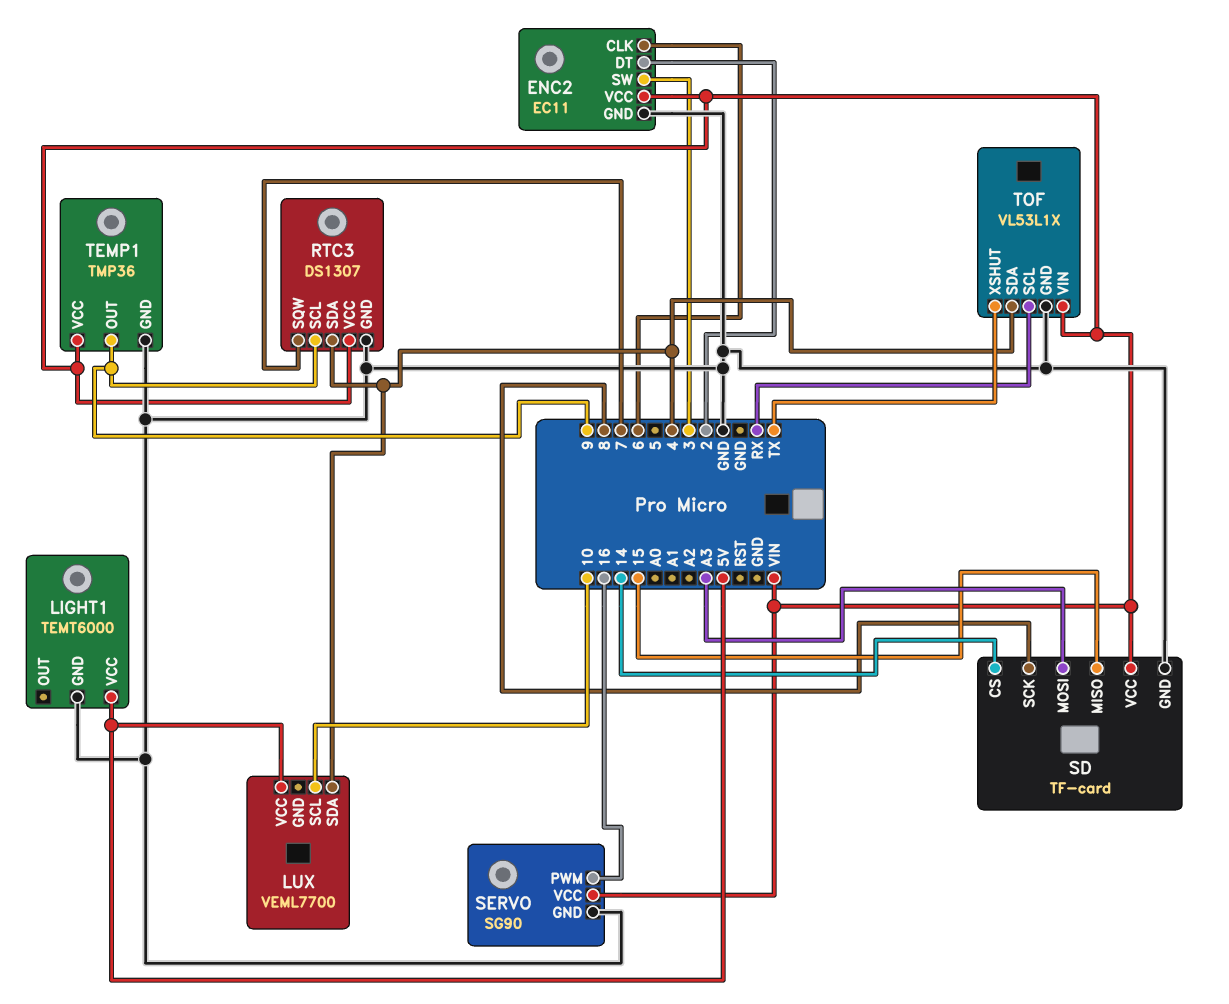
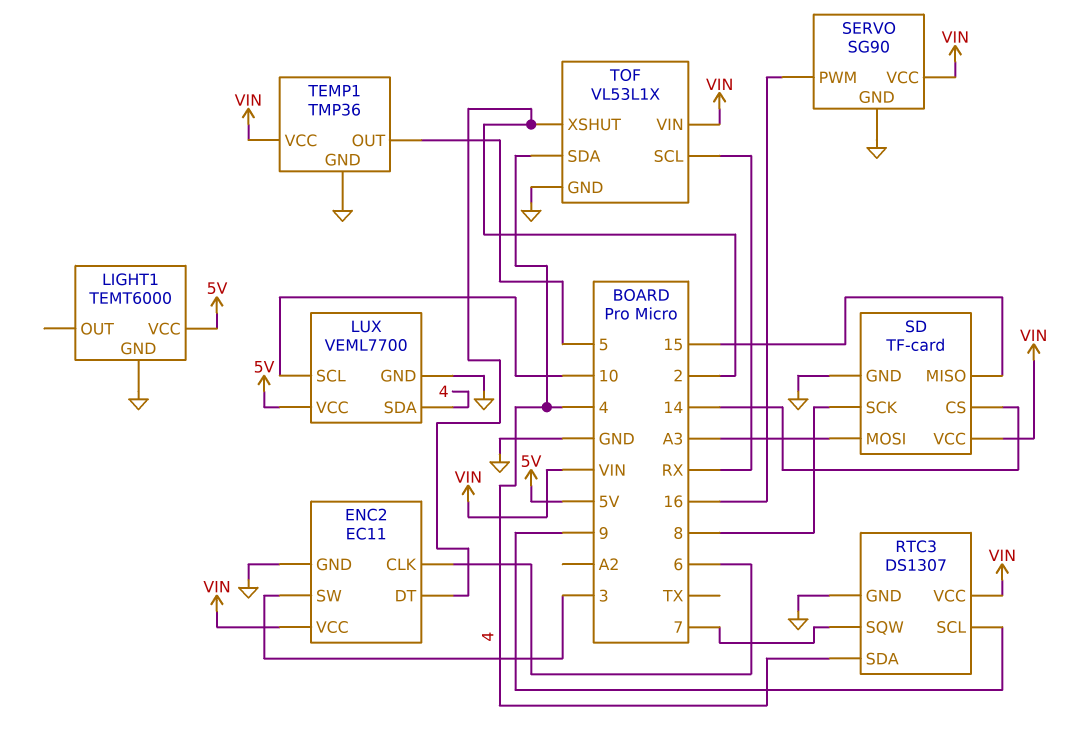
LUX pin GND: none -> GND
TEMP1 pin OUT: 9 -> 5
TOF pin XSHUT: TX -> 2

